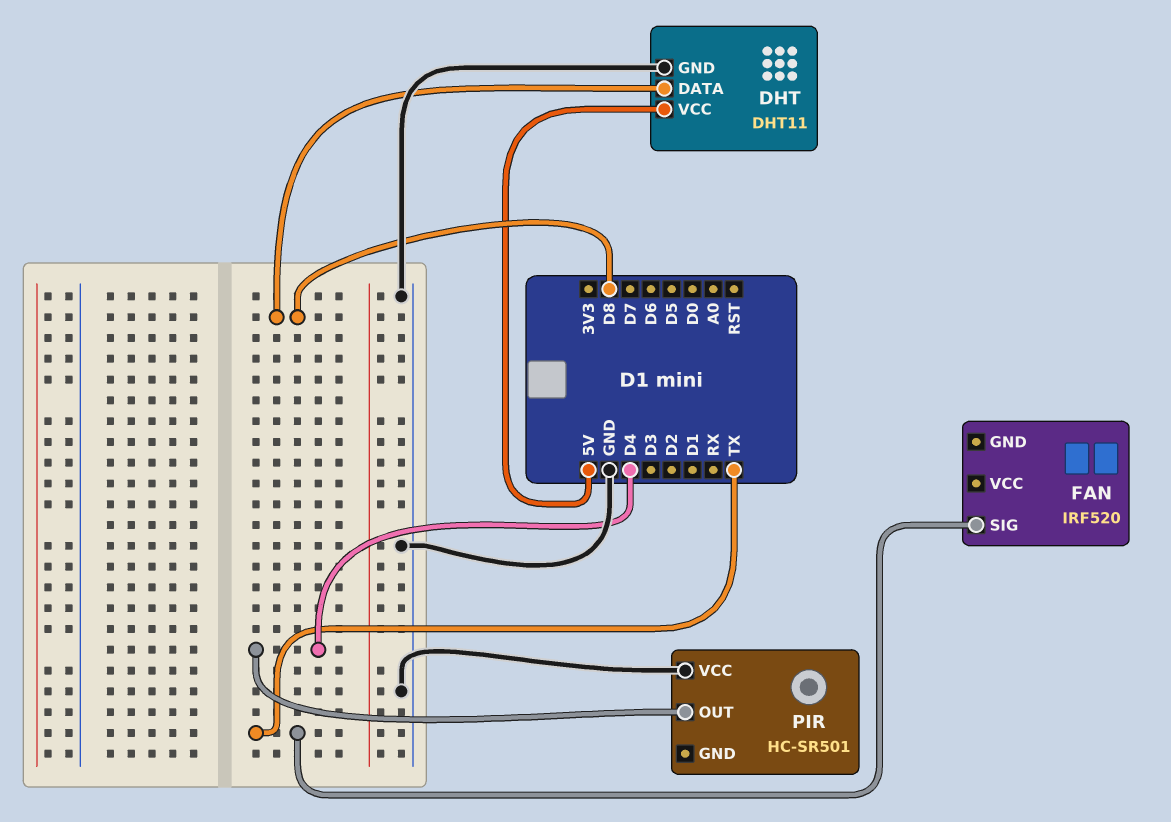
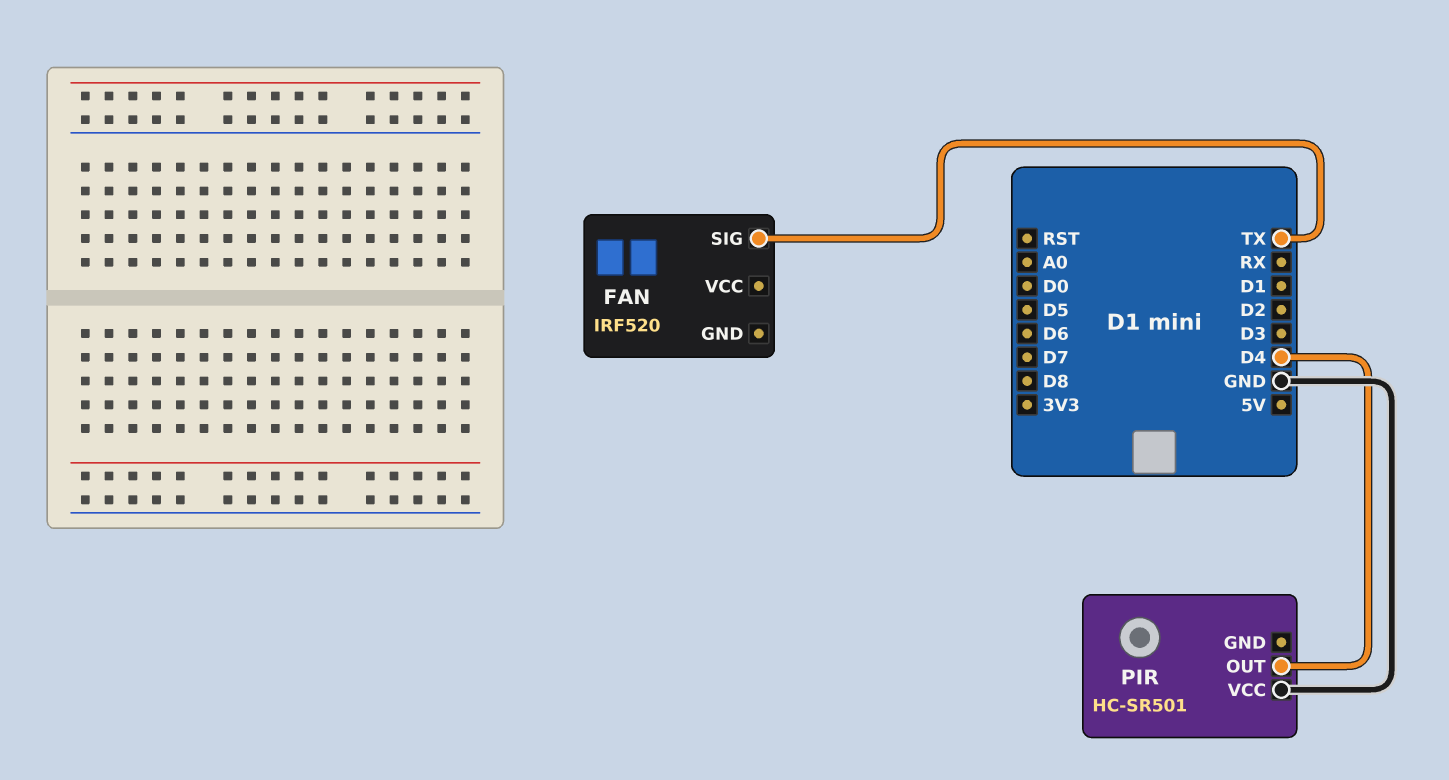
DHT: DHT11 -> none
DHT pin DATA: D8 -> none
DHT pin GND: GND -> none
DHT pin VCC: 5V -> none

